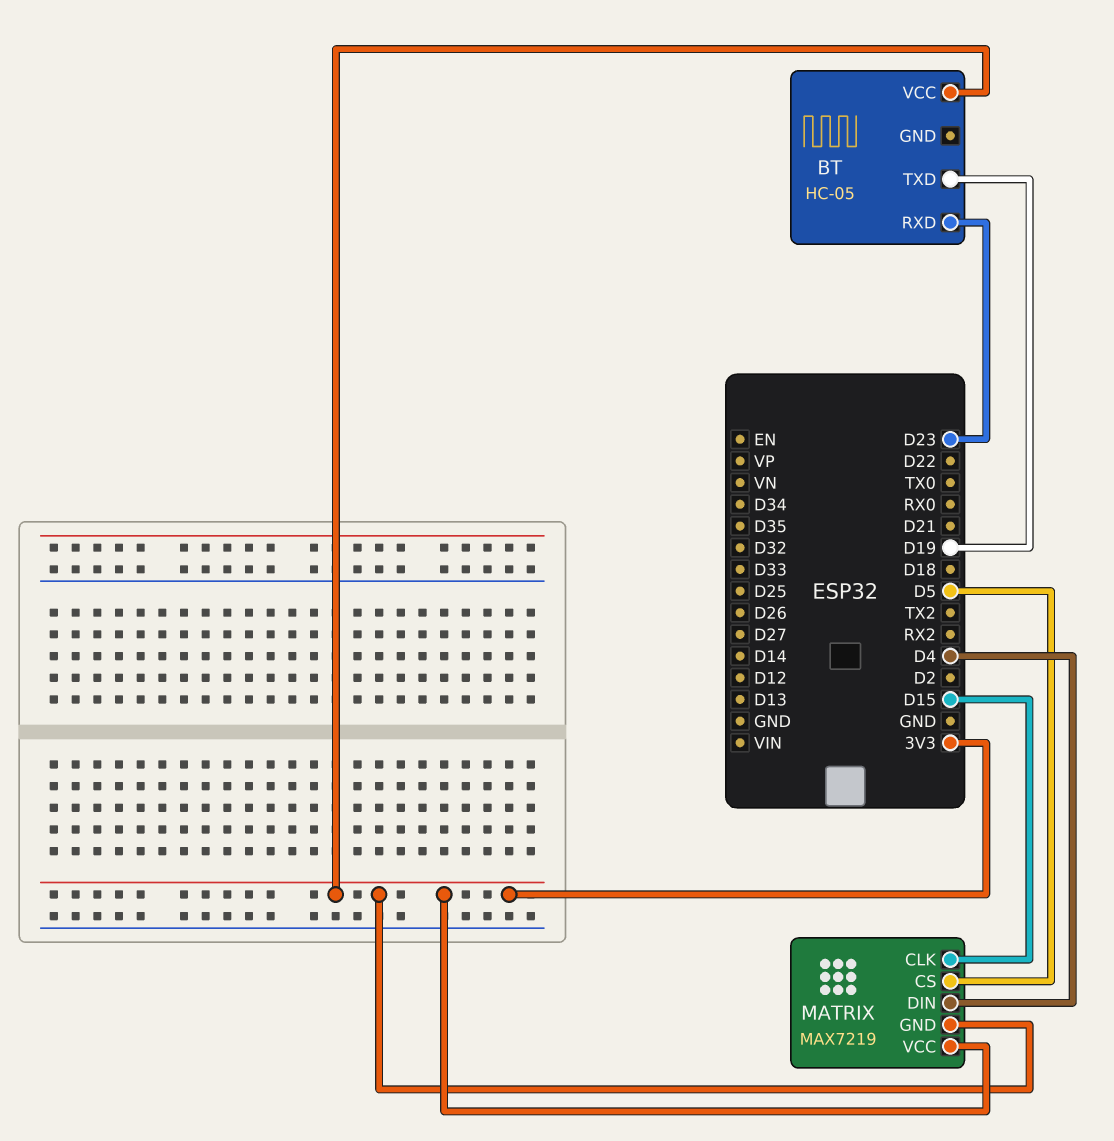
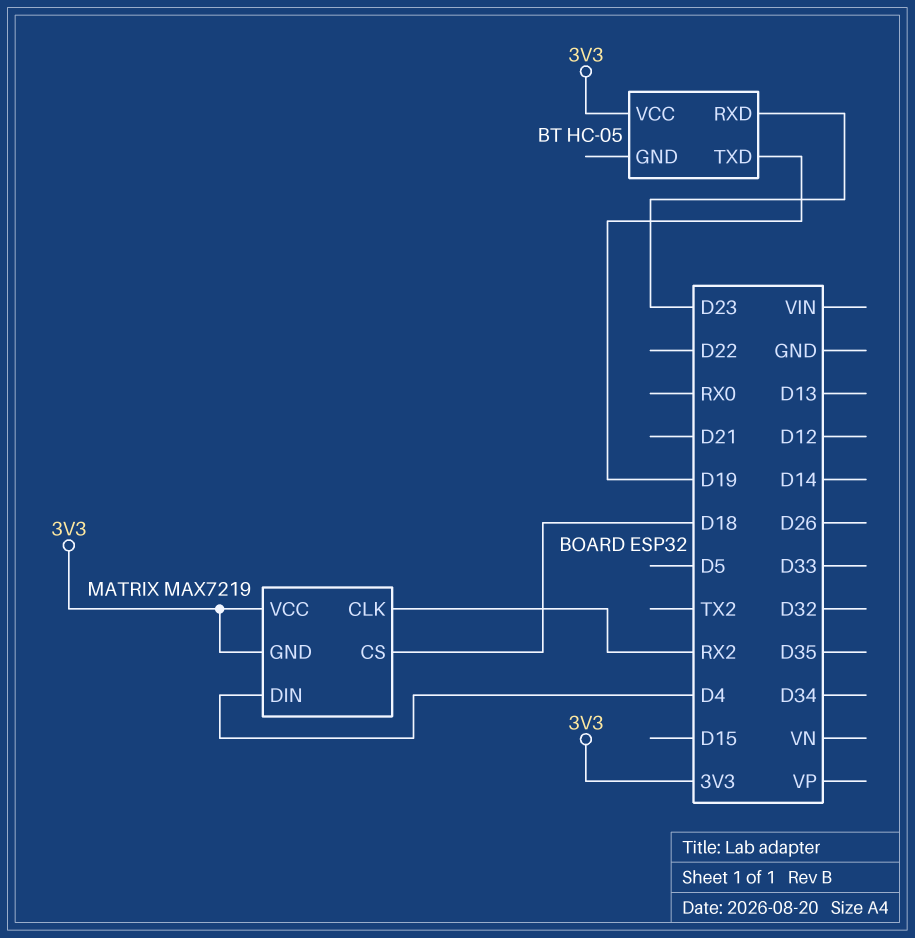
MATRIX pin CLK: D15 -> RX2
MATRIX pin CS: D5 -> D18

